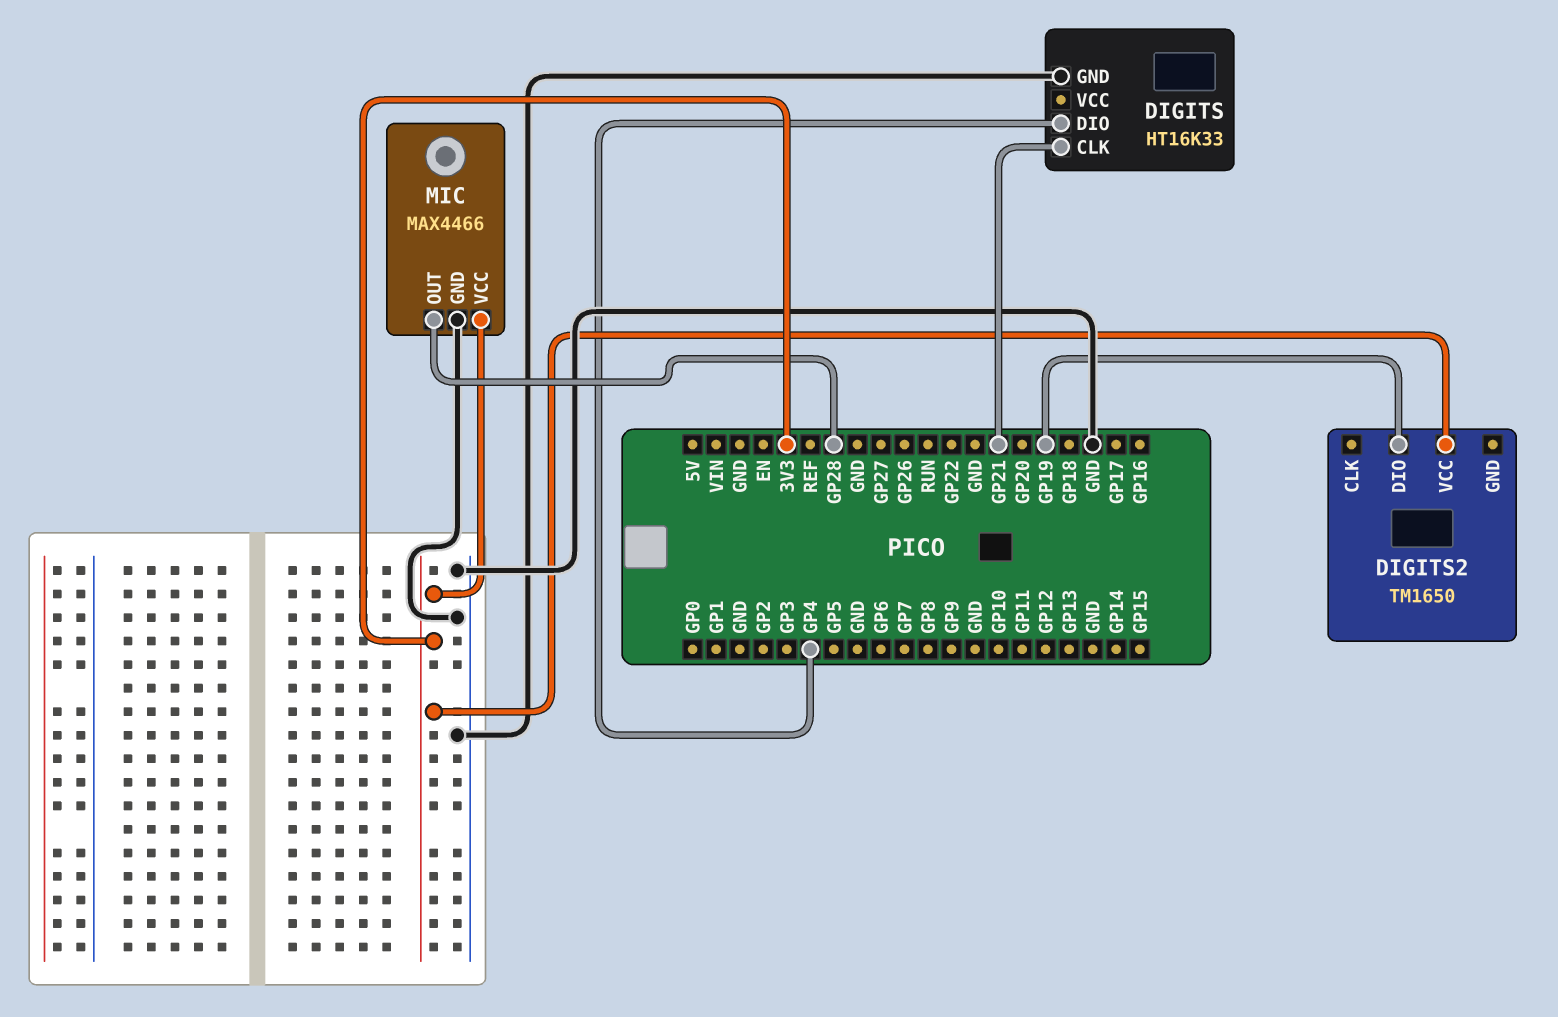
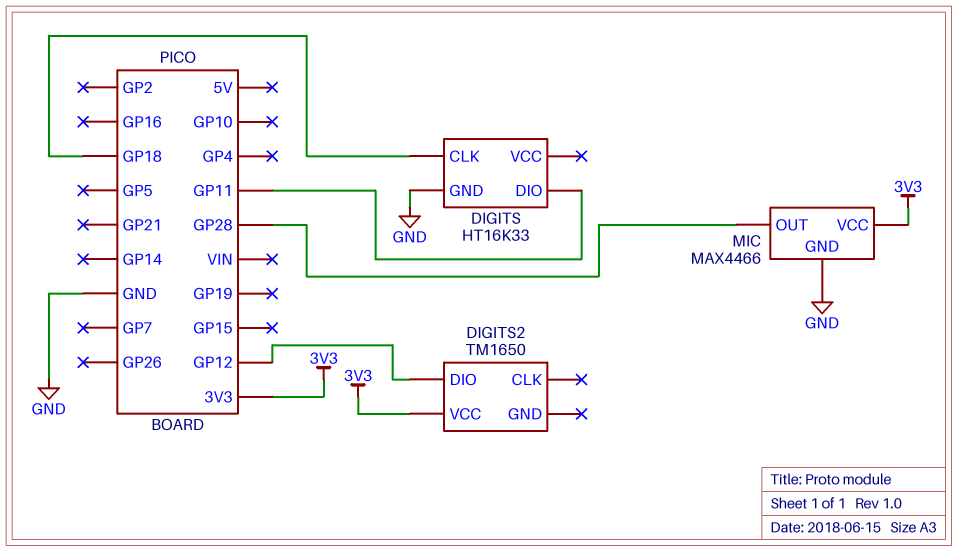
DIGITS pin CLK: GP21 -> GP18
DIGITS pin DIO: GP4 -> GP11
DIGITS2 pin DIO: GP19 -> GP12

